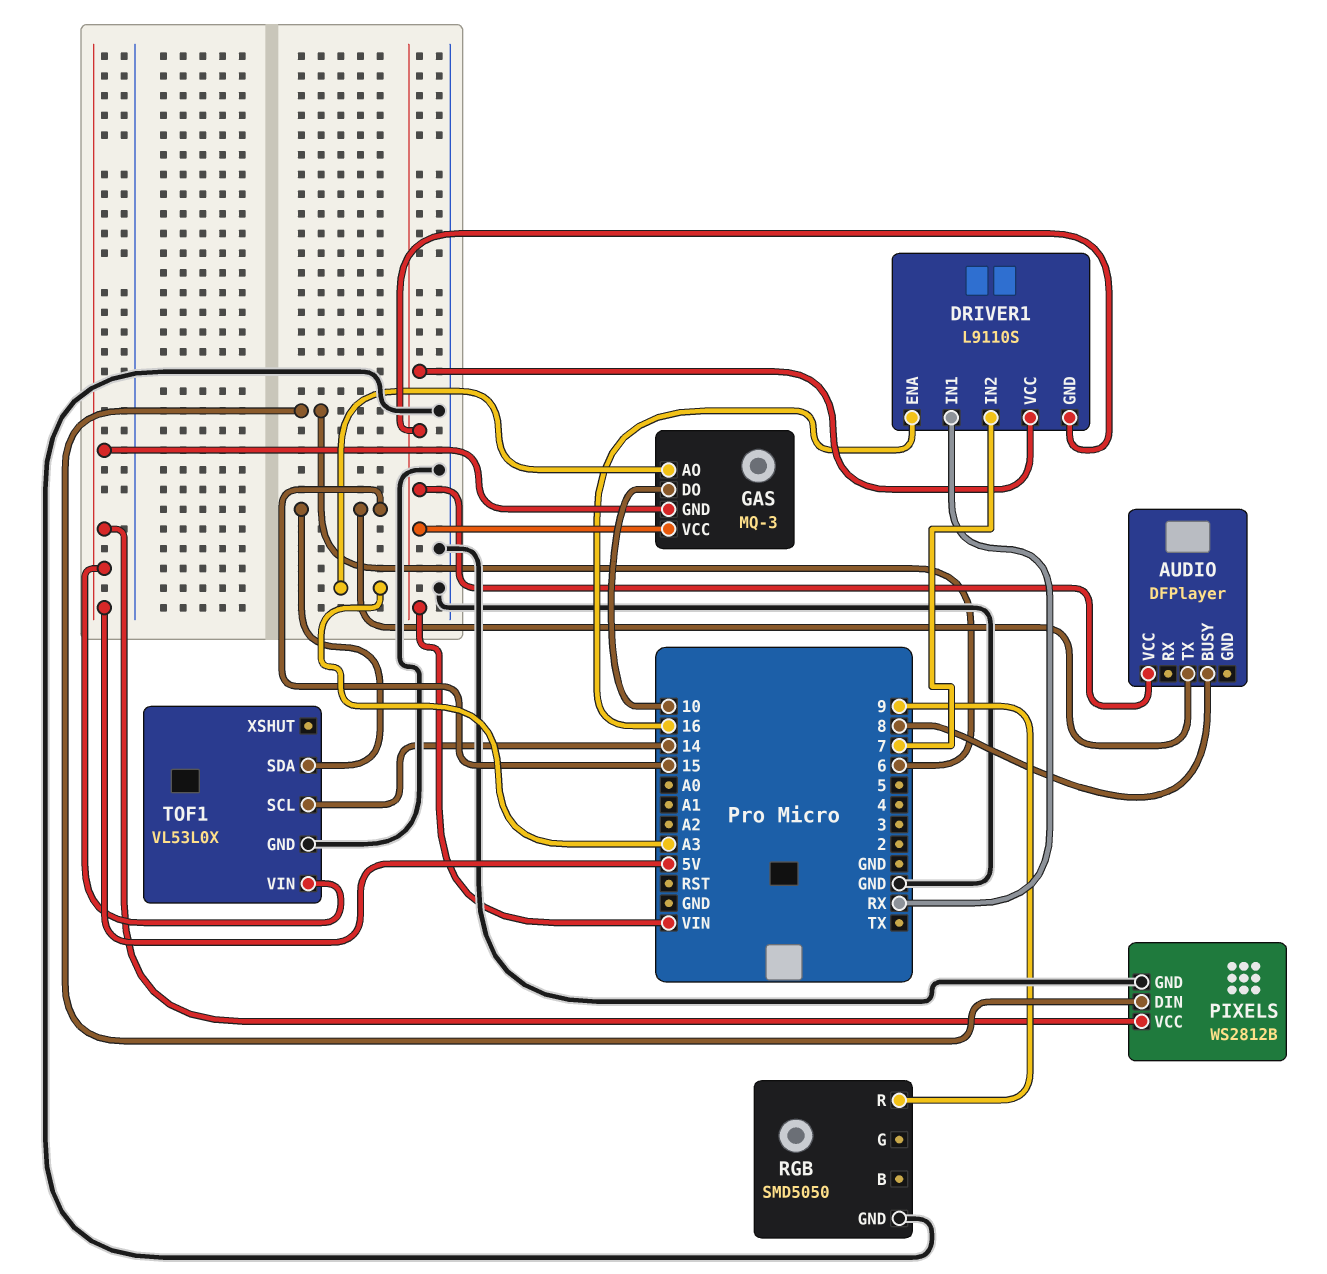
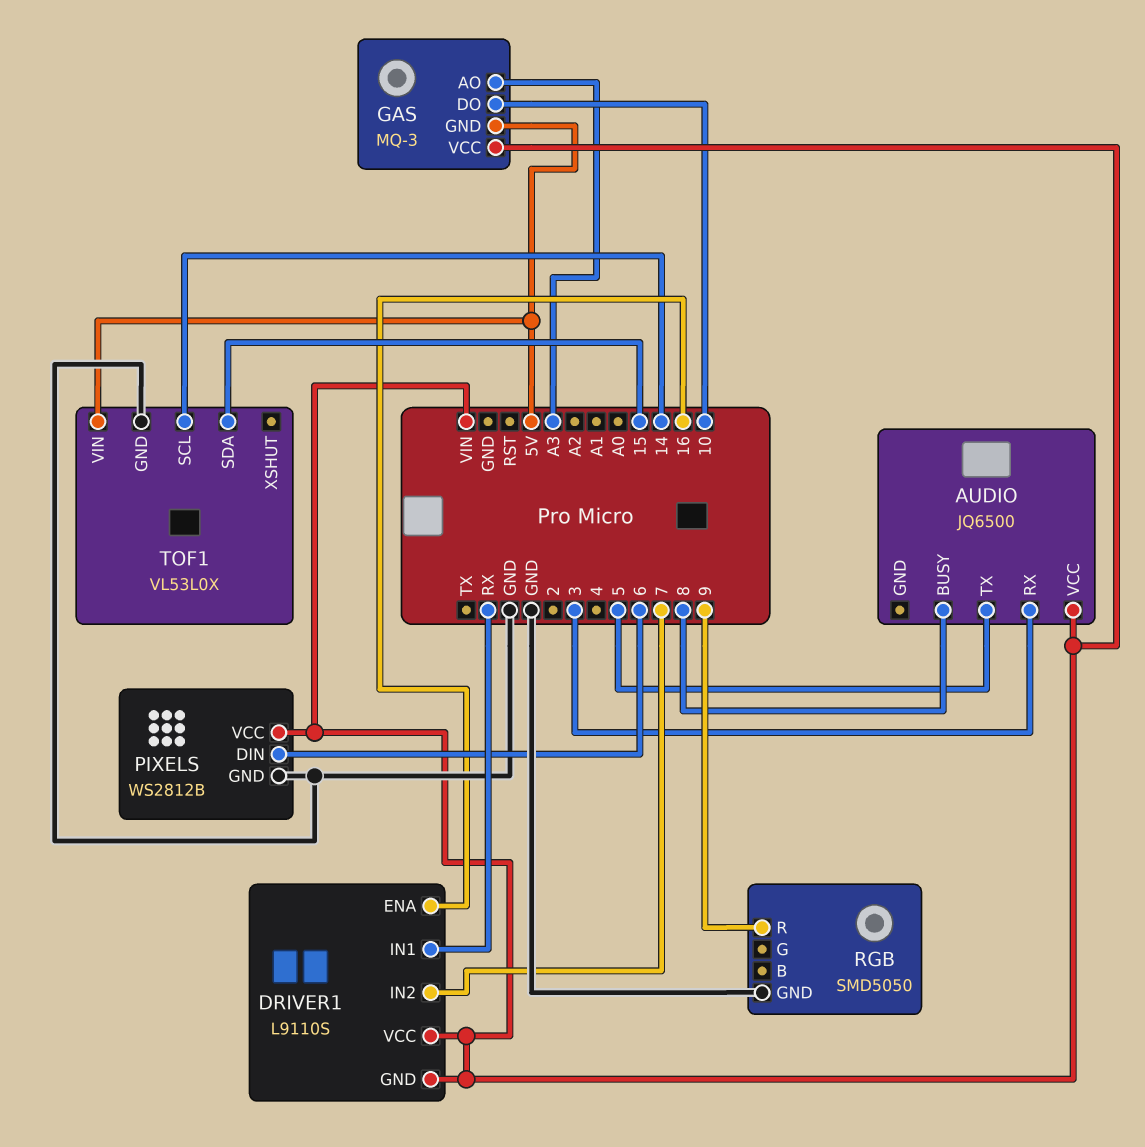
AUDIO: DFPlayer -> JQ6500
AUDIO pin RX: none -> 3
AUDIO pin TX: 15 -> 5
PIXELS pin VCC: 5V -> VIN

